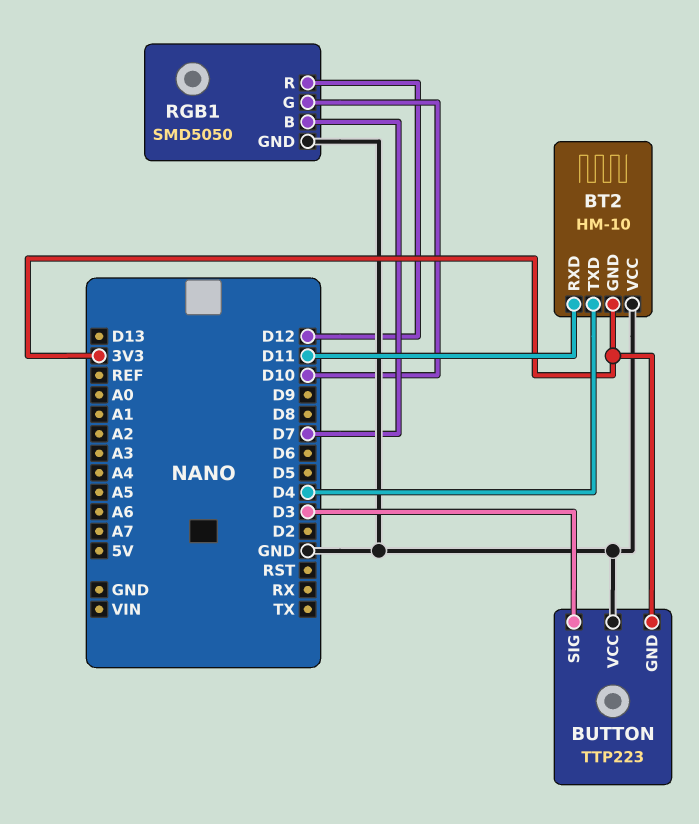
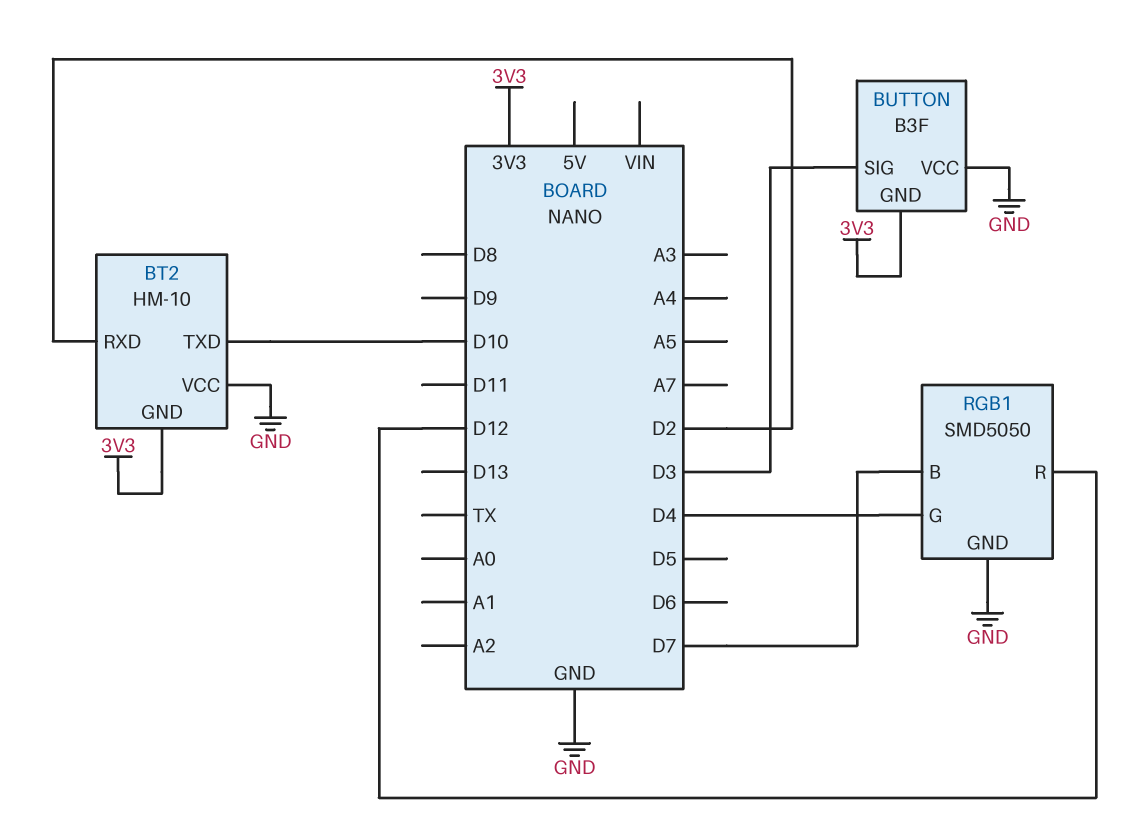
BT2 pin RXD: D11 -> D2
BT2 pin TXD: D4 -> D10
BUTTON: TTP223 -> B3F
RGB1 pin G: D10 -> D4

